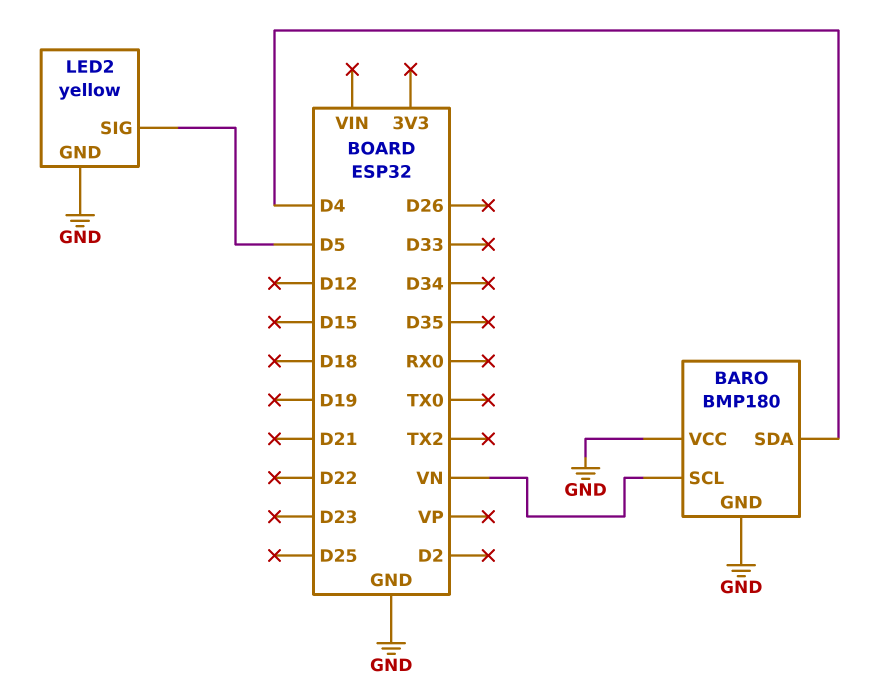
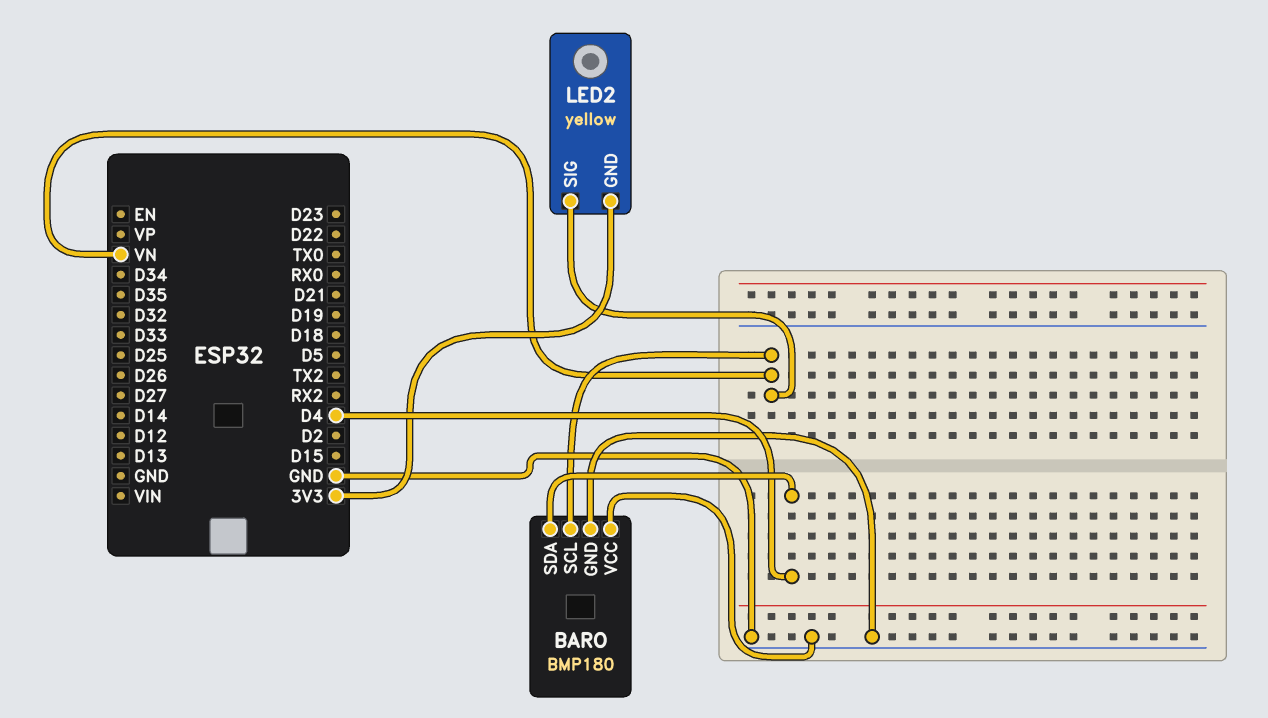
LED2 pin GND: GND -> 3V3
LED2 pin SIG: D5 -> VN

